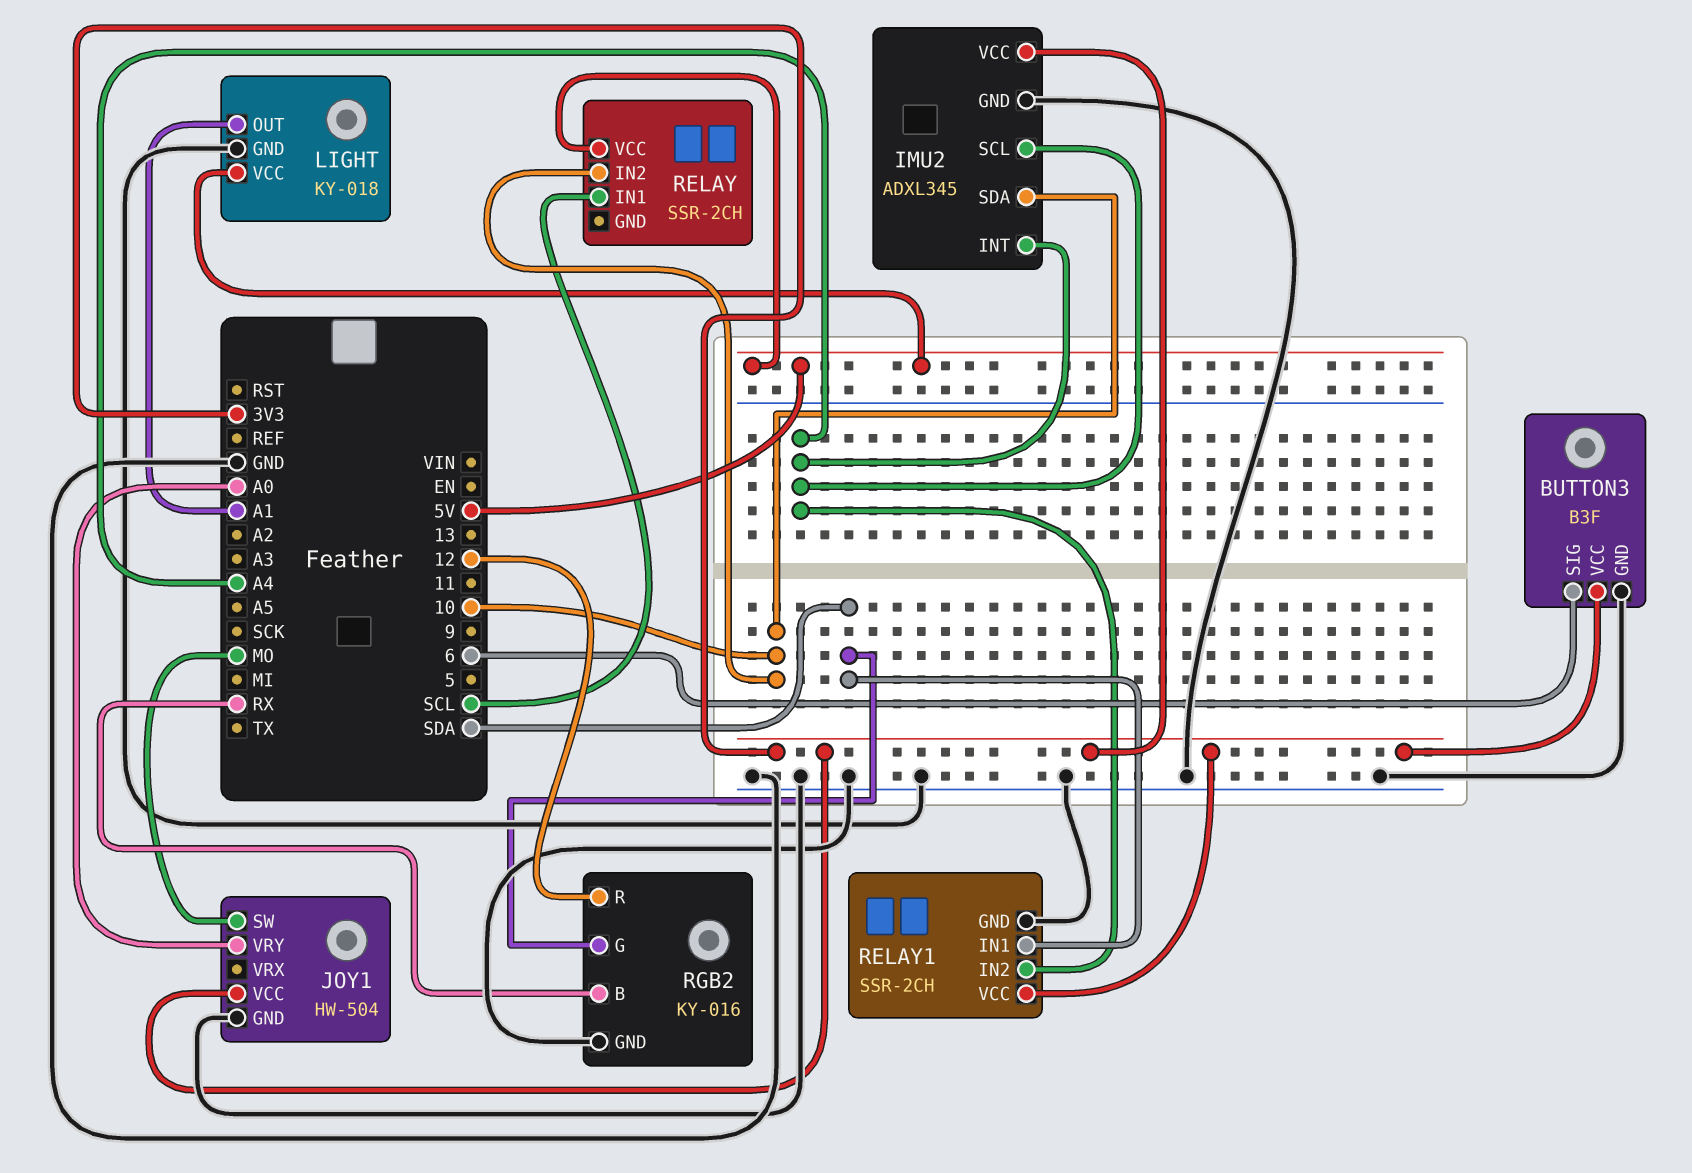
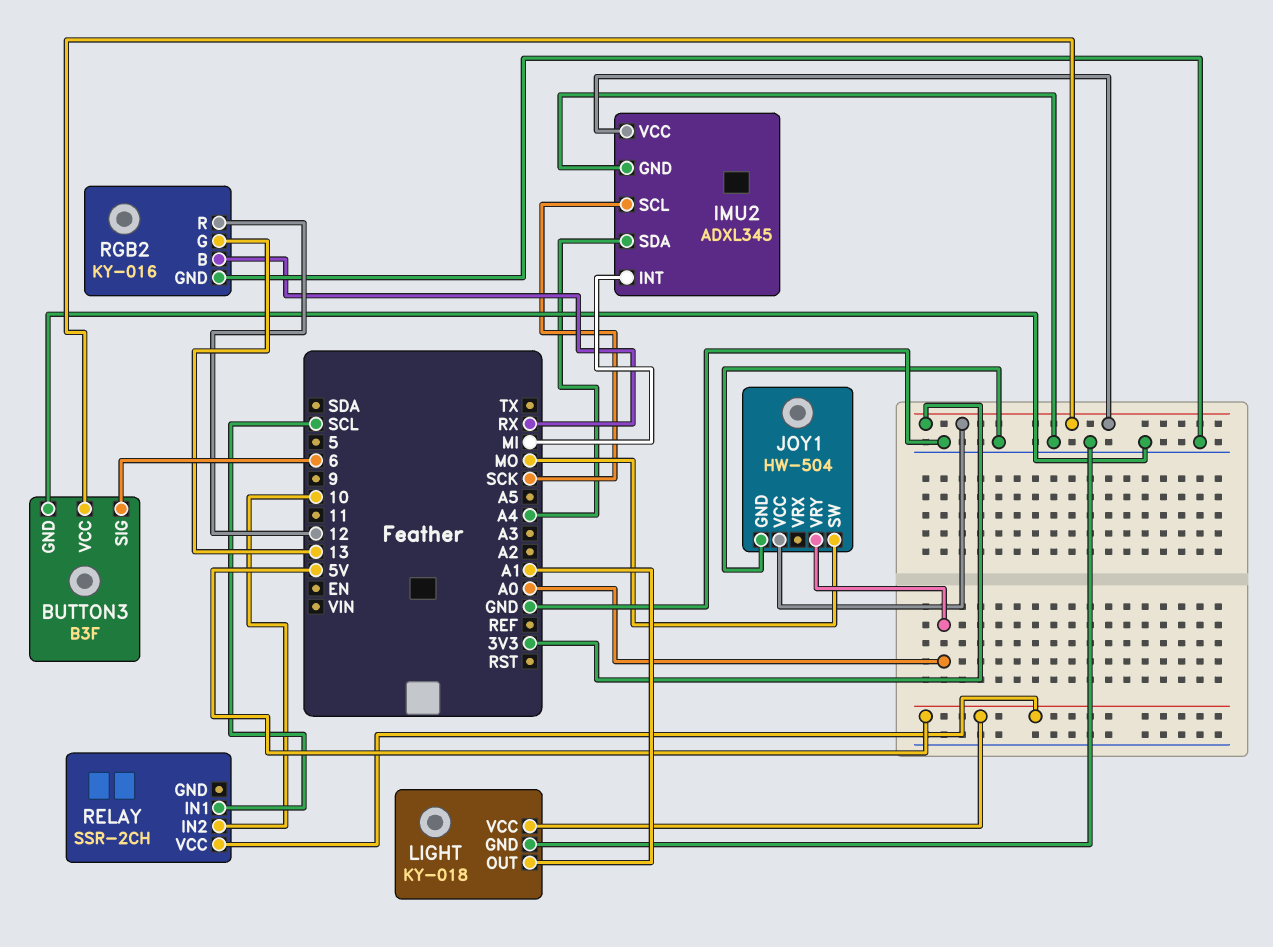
IMU2 pin INT: A4 -> MI
IMU2 pin SCL: A4 -> SCK
IMU2 pin SDA: 10 -> A4
RELAY1: SSR-2CH -> none
RELAY1 pin GND: GND -> none
RELAY1 pin IN1: SDA -> none
RELAY1 pin IN2: A4 -> none
RELAY1 pin VCC: 3V3 -> none
RGB2 pin G: SDA -> 13

